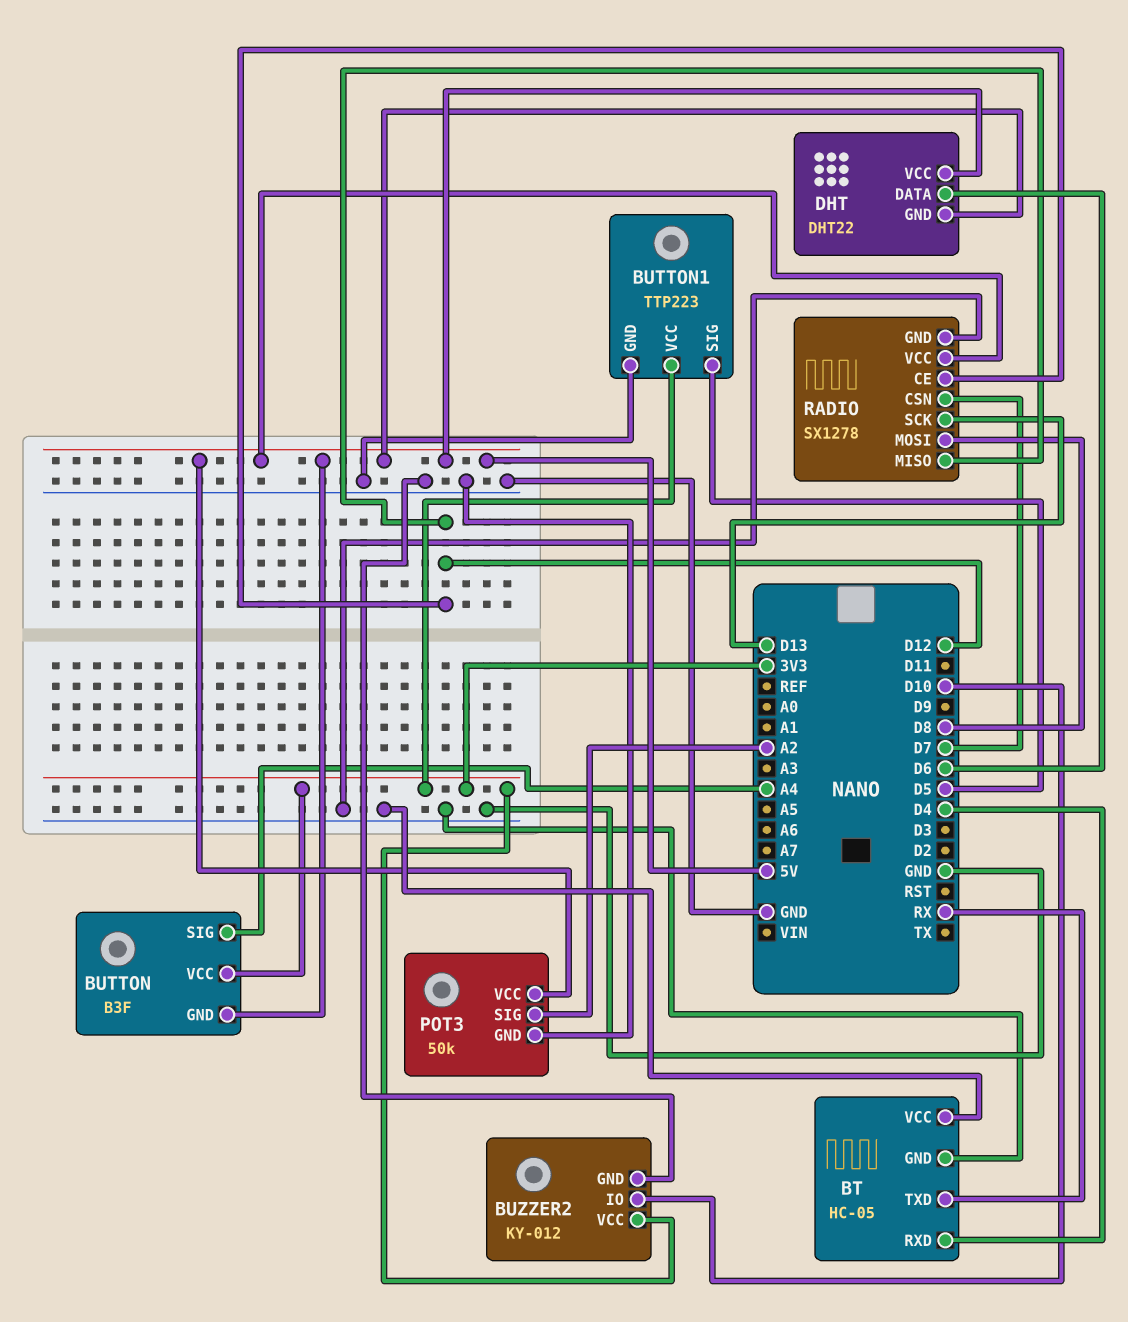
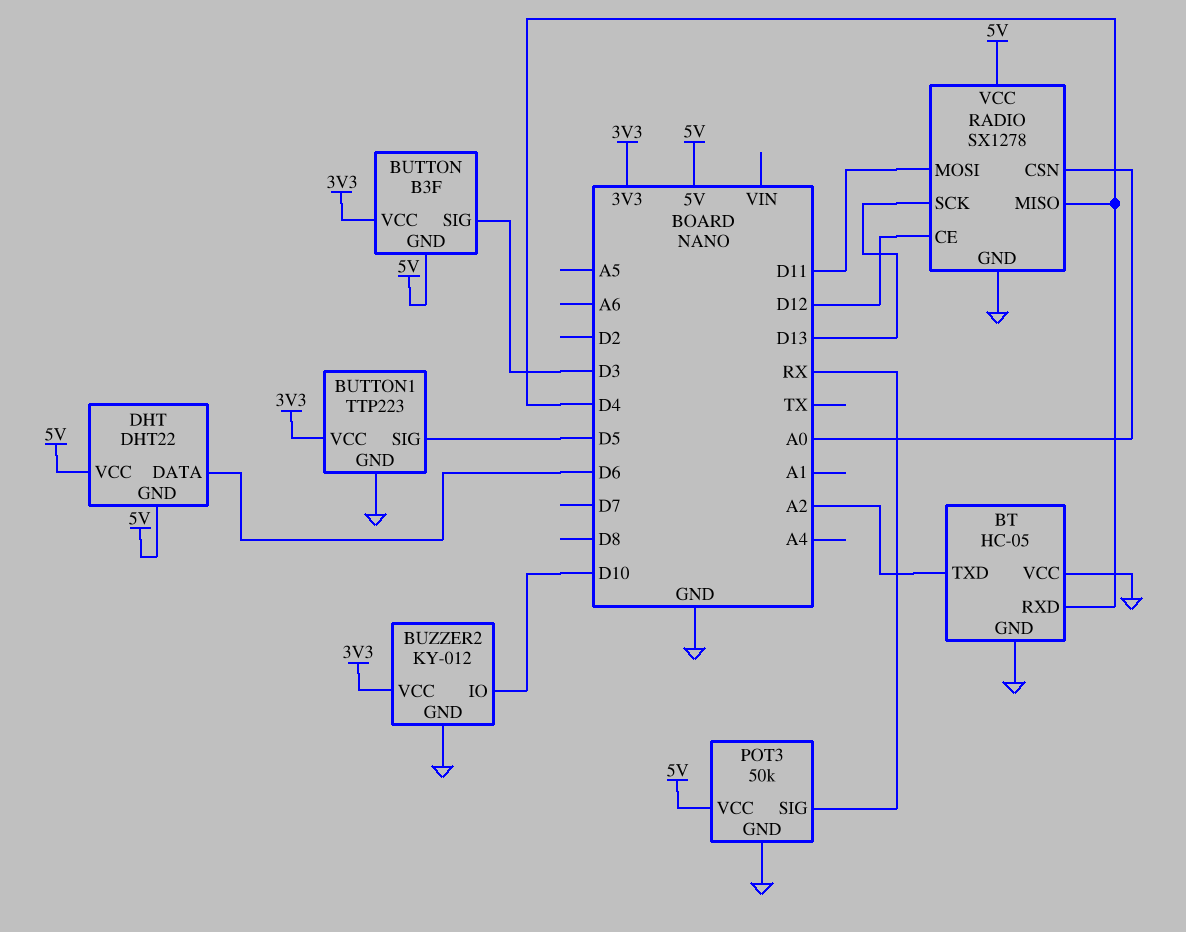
BT pin TXD: RX -> A2
BUTTON pin SIG: A4 -> D3
POT3 pin SIG: A2 -> RX
RADIO pin CSN: D7 -> A0
RADIO pin MISO: D12 -> D4
RADIO pin MOSI: D8 -> D11

